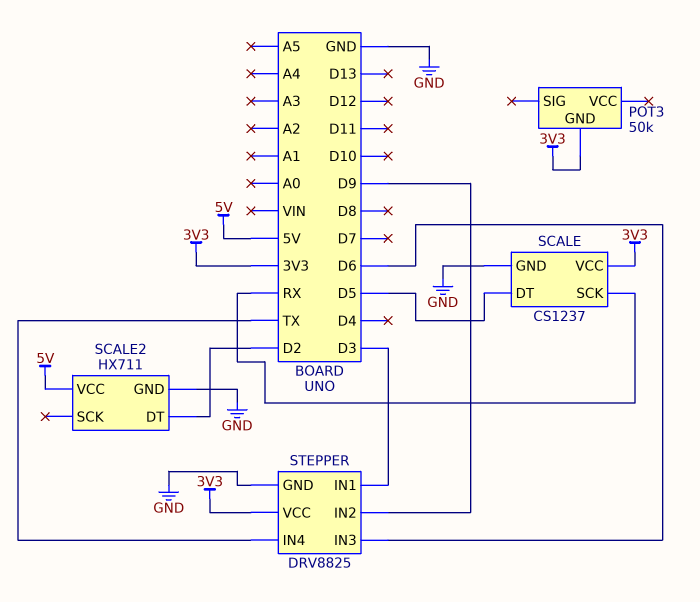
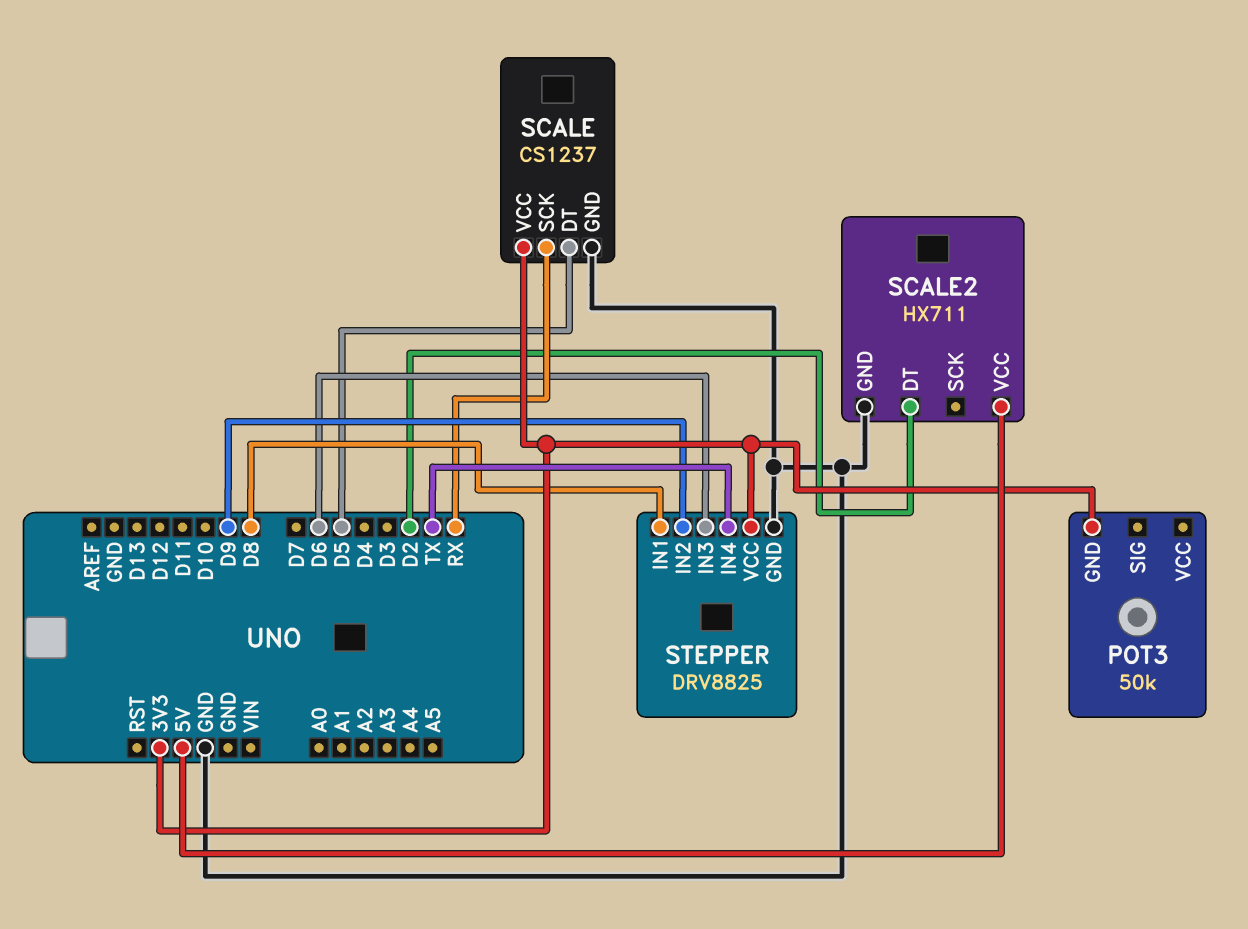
STEPPER pin IN1: D3 -> D8

